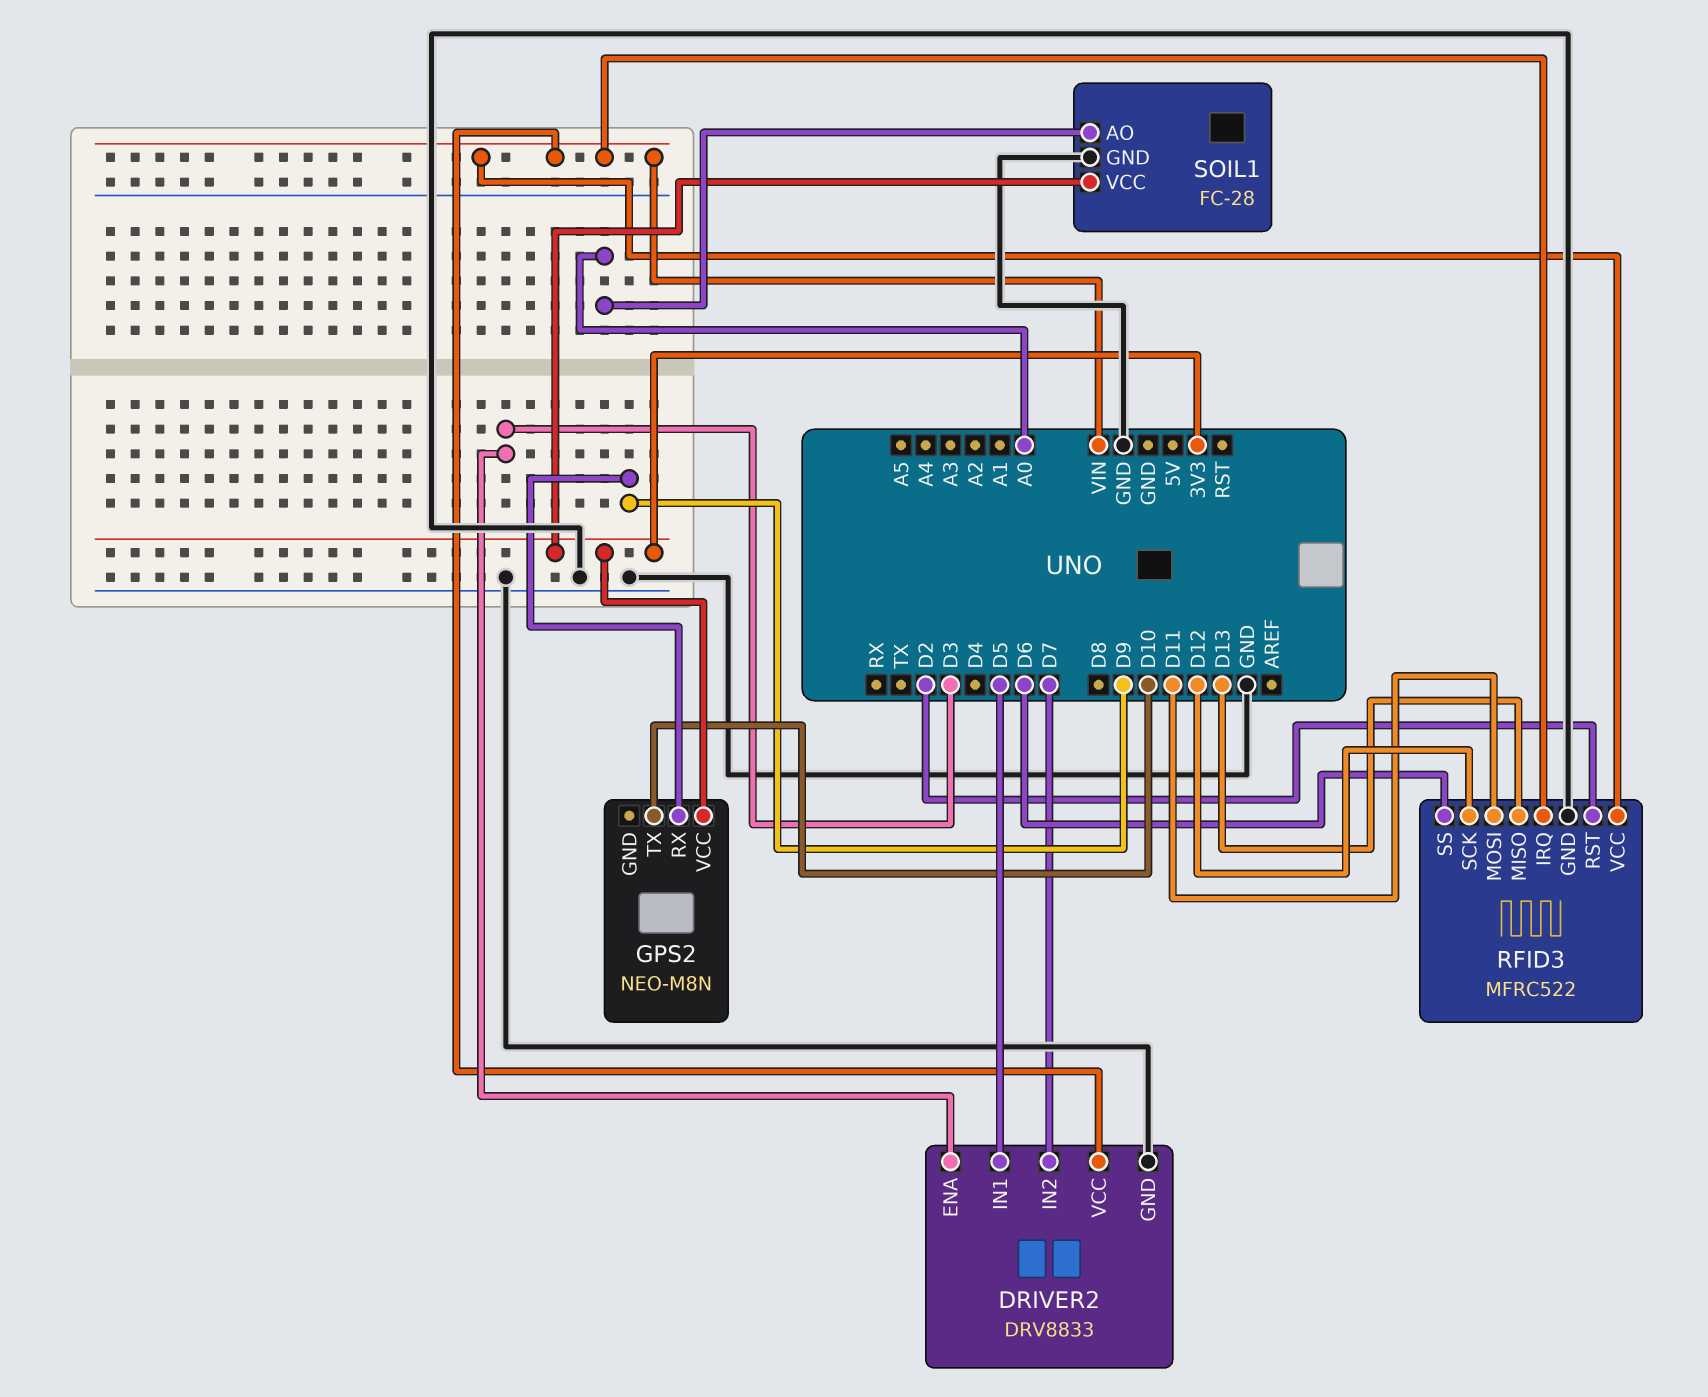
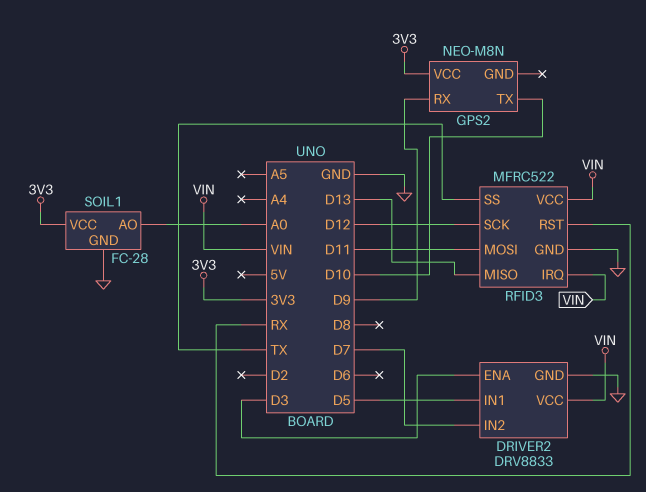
RFID3 pin RST: D2 -> RX
RFID3 pin SS: D6 -> TX

